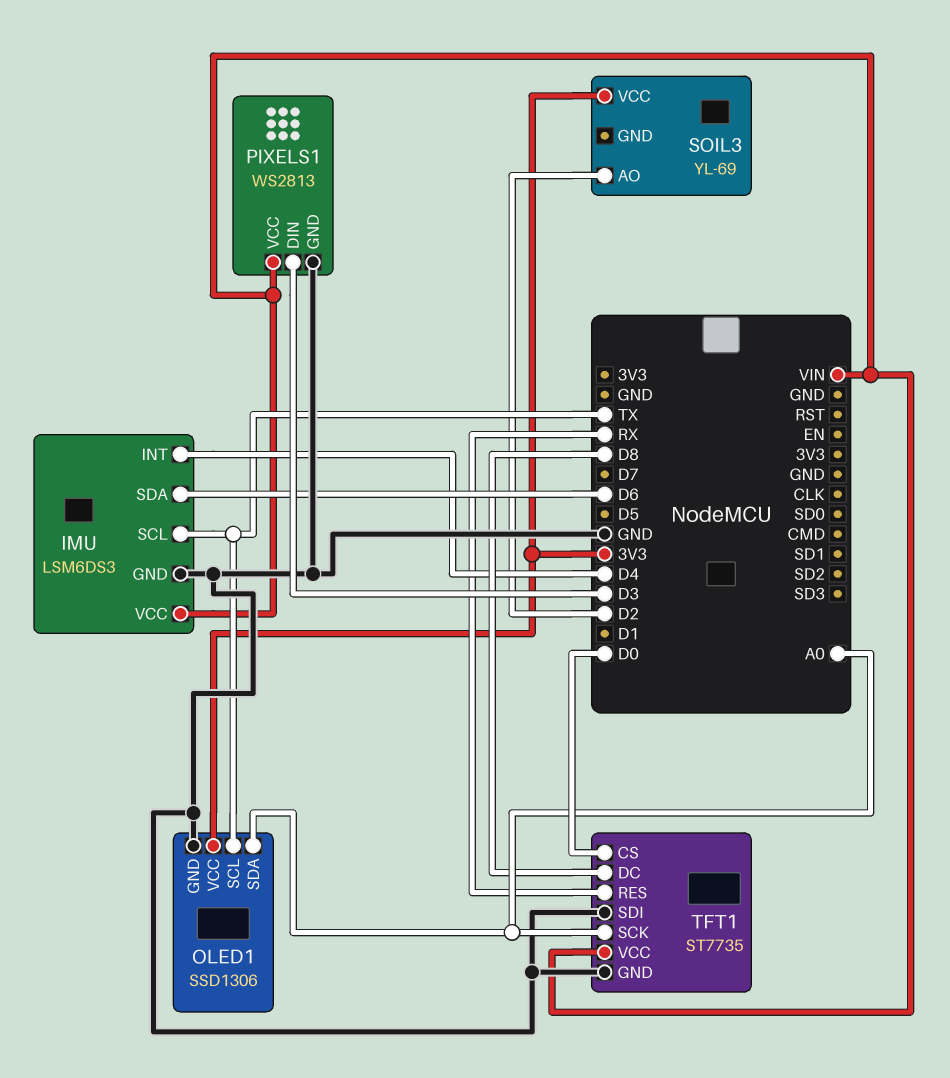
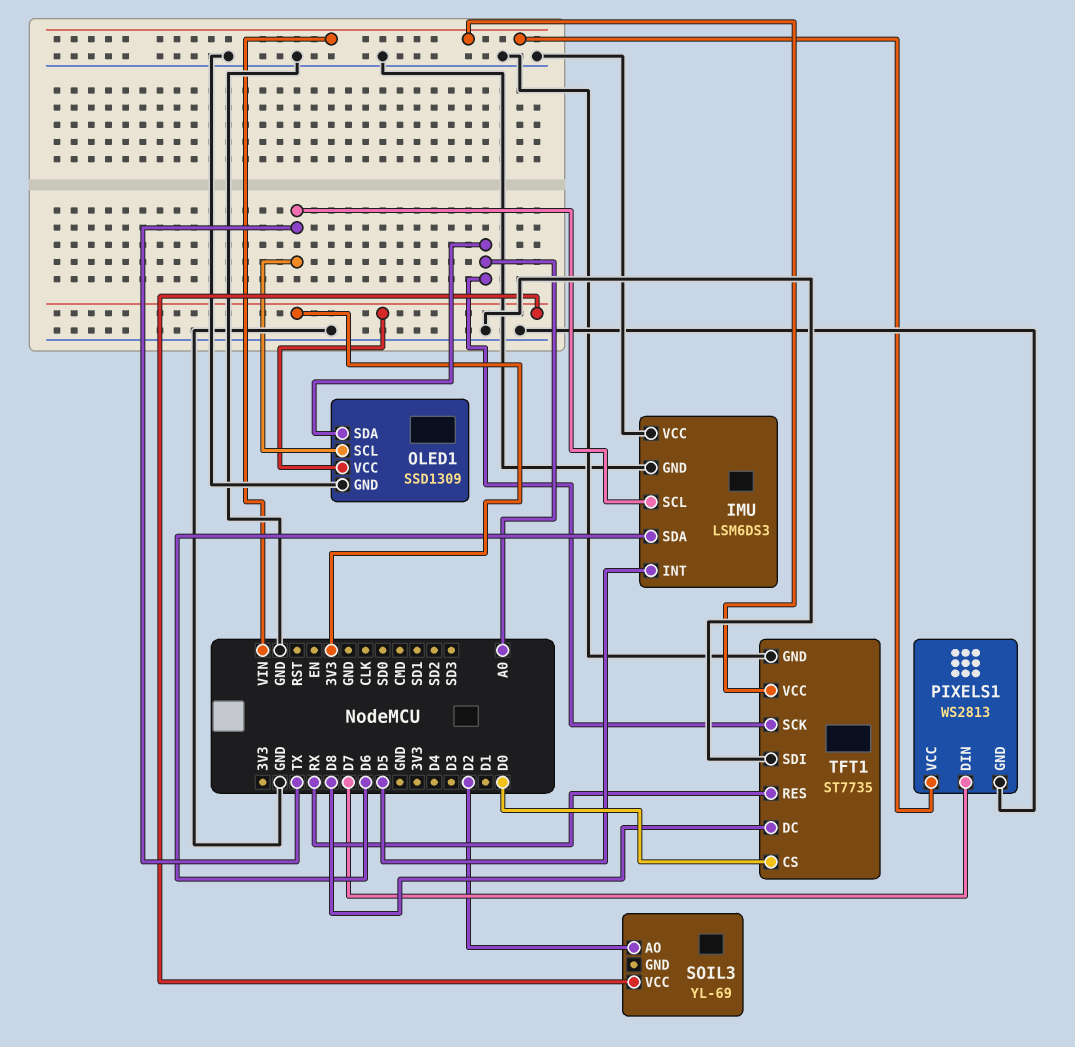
IMU pin INT: D4 -> D5
IMU pin VCC: VIN -> GND
OLED1: SSD1306 -> SSD1309
PIXELS1 pin DIN: D3 -> D7

